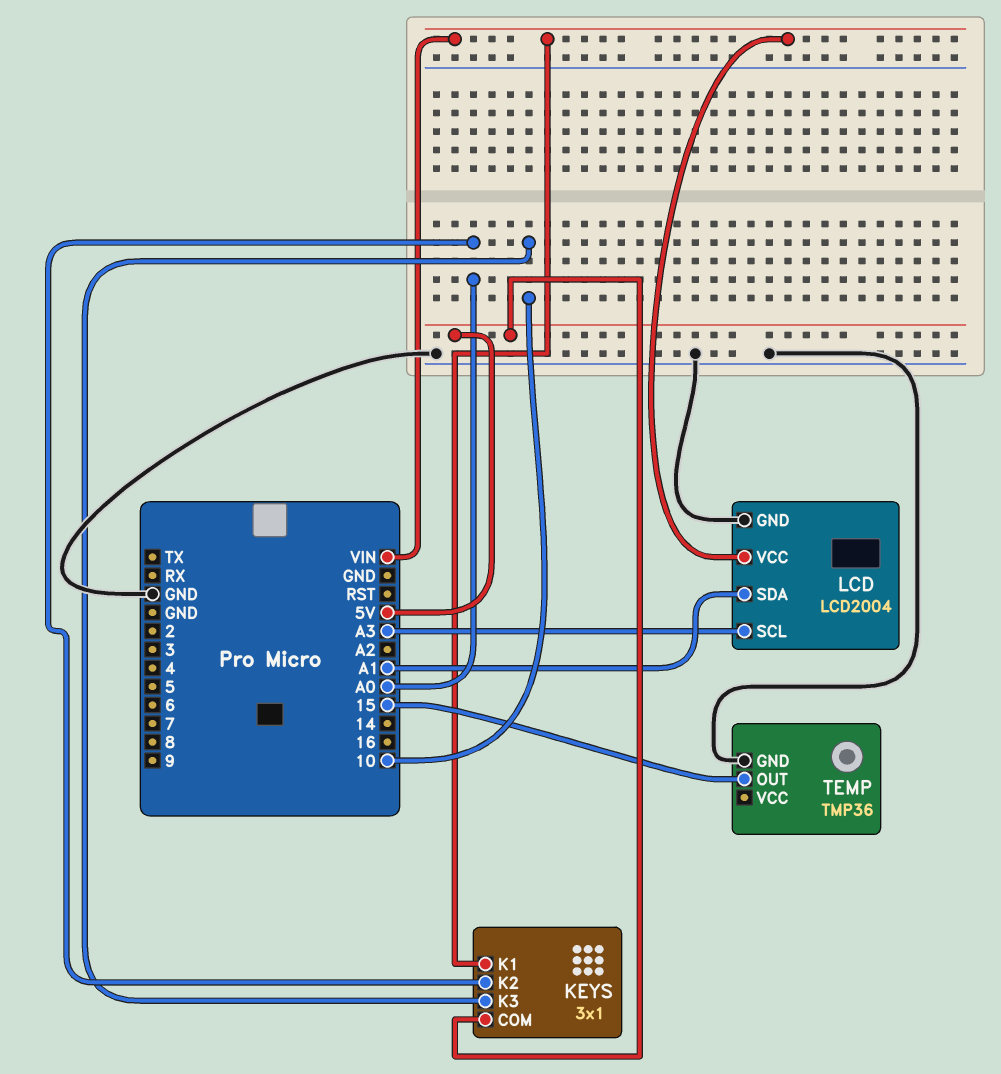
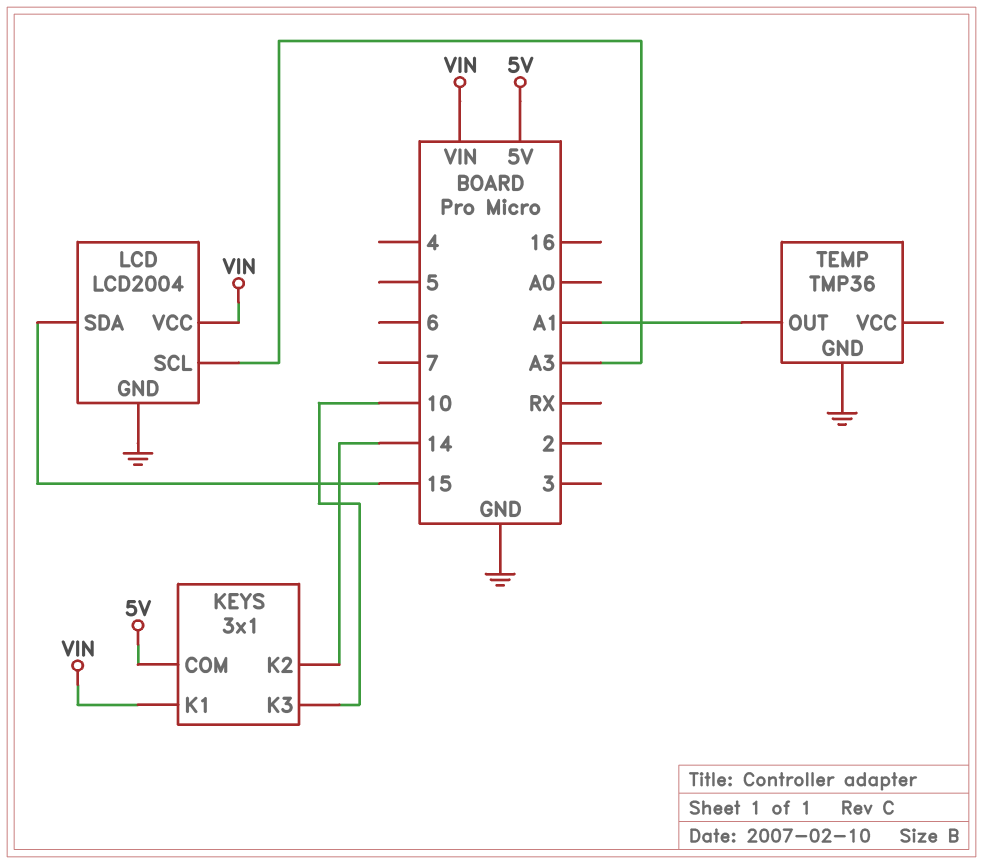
KEYS pin K2: A0 -> 14
LCD pin SDA: A1 -> 15
TEMP pin OUT: 15 -> A1

